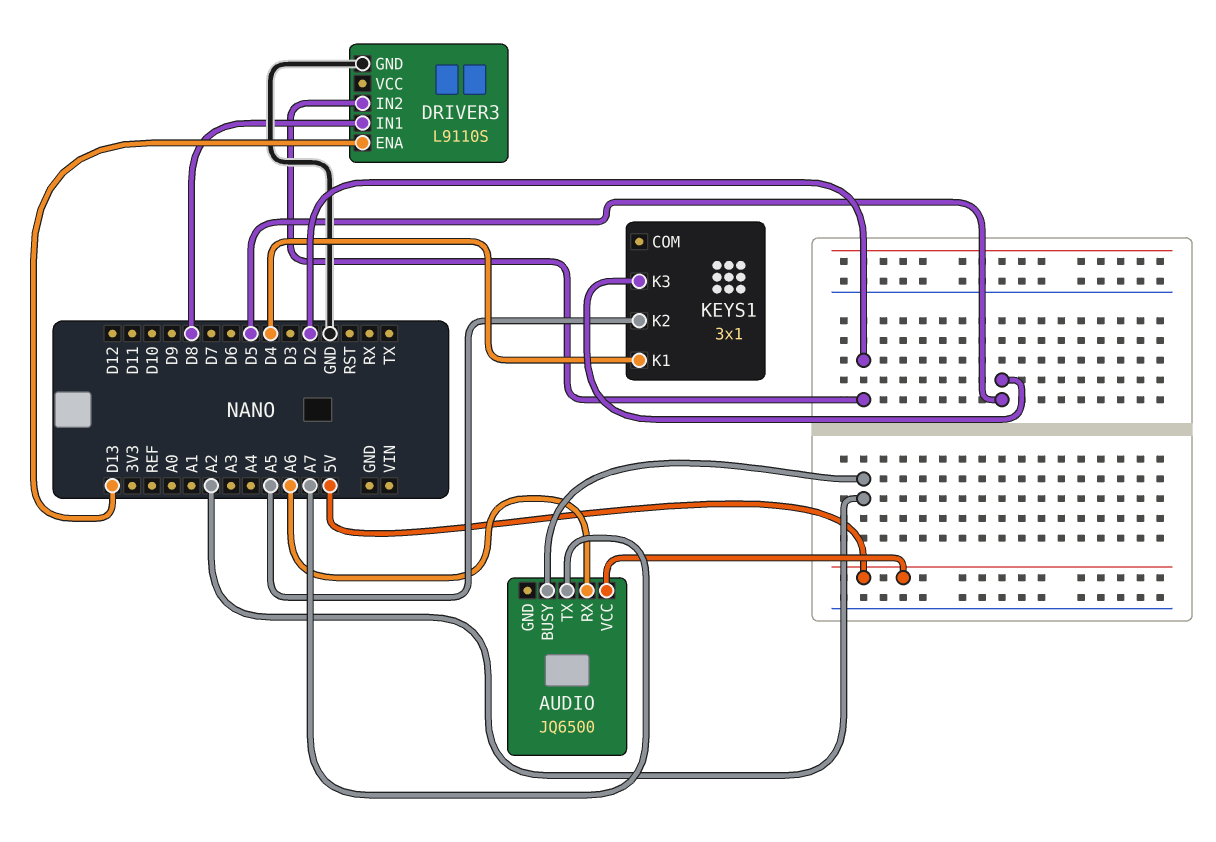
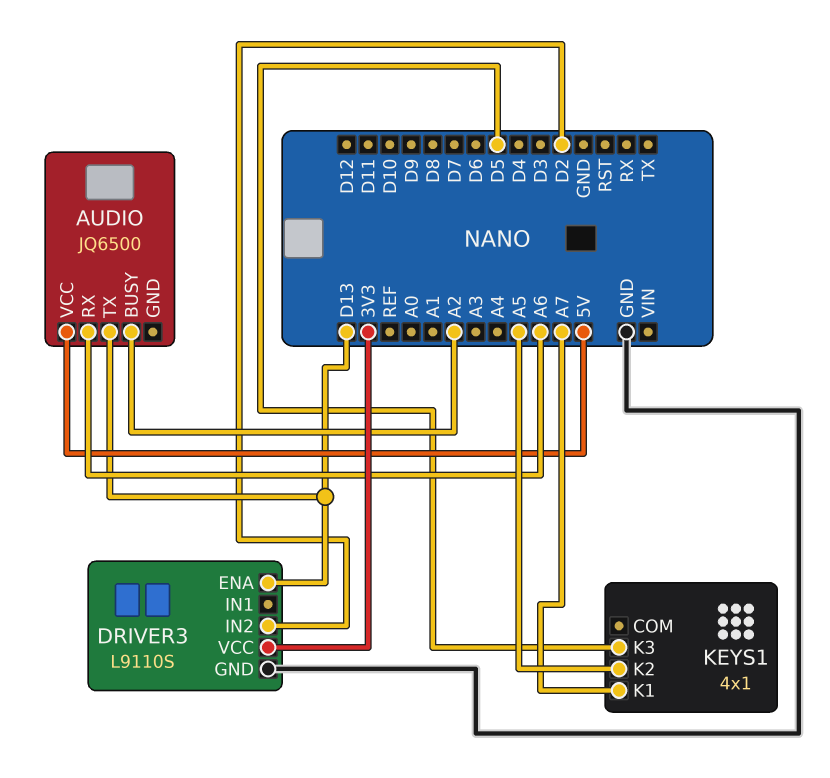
AUDIO pin TX: A7 -> D13
DRIVER3 pin IN1: D8 -> none
DRIVER3 pin VCC: none -> 3V3
KEYS1: 3x1 -> 4x1
KEYS1 pin K1: D4 -> A7

